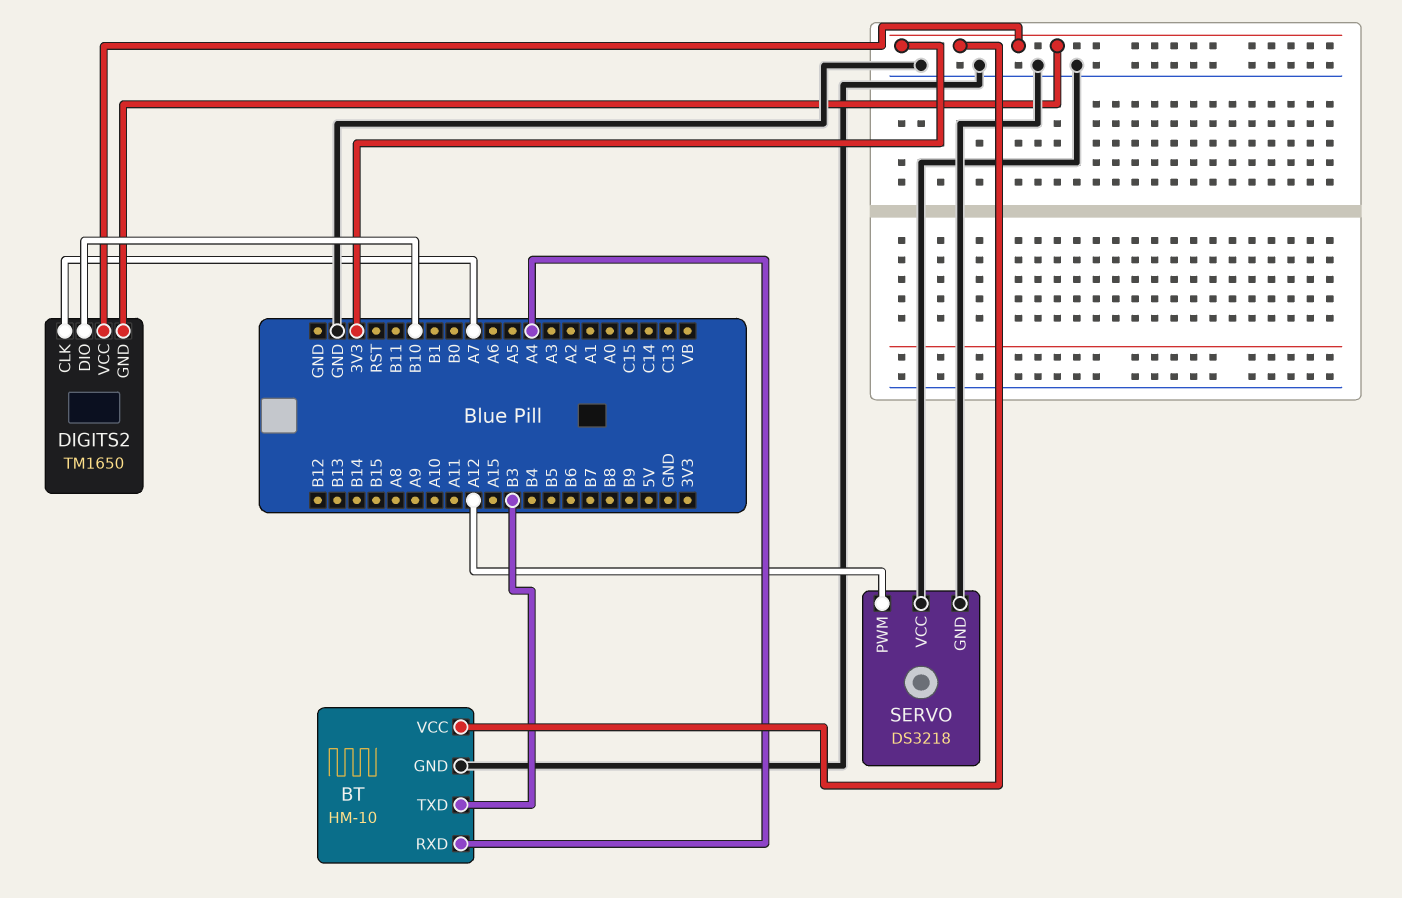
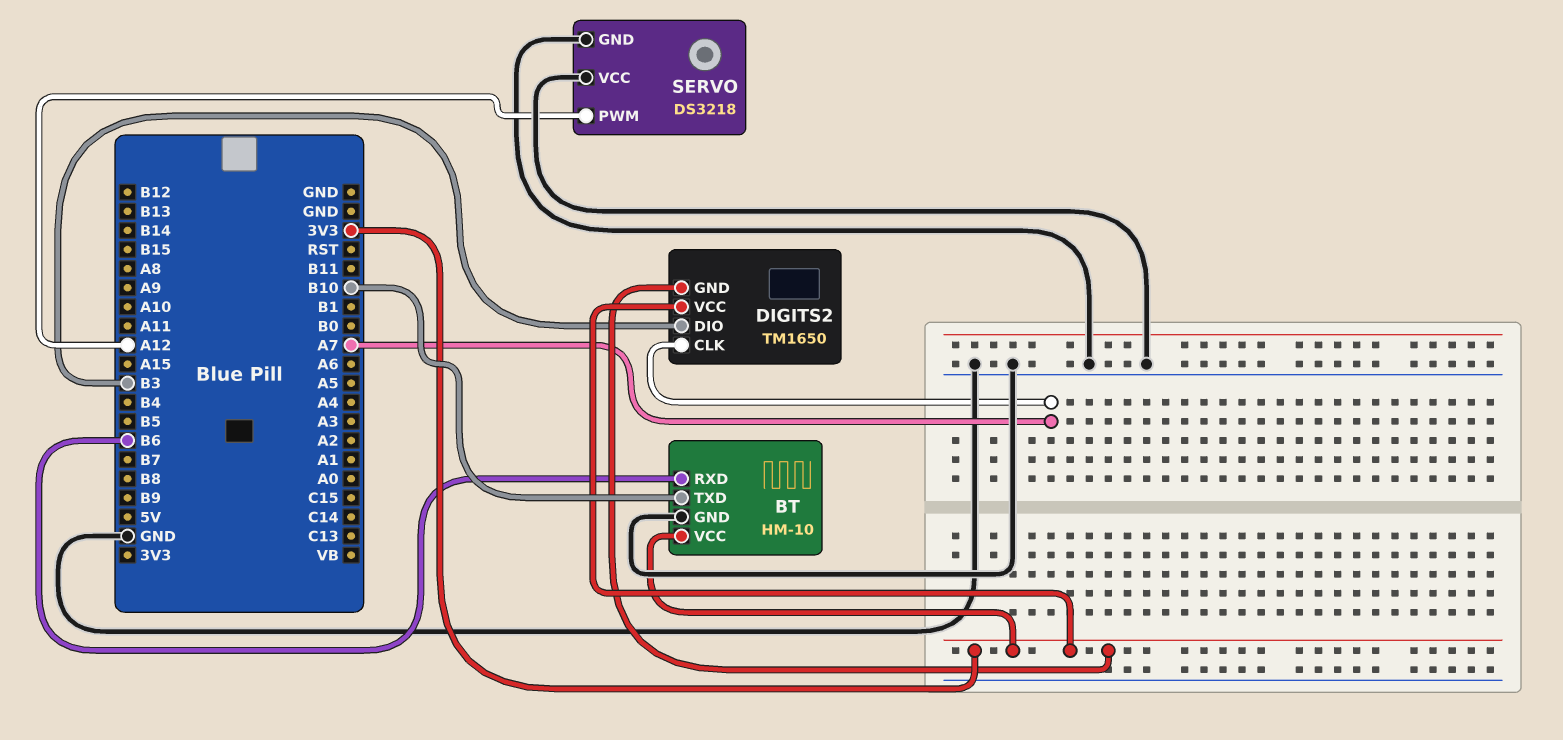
BT pin RXD: A4 -> B6
BT pin TXD: B3 -> B10
DIGITS2 pin DIO: B10 -> B3

